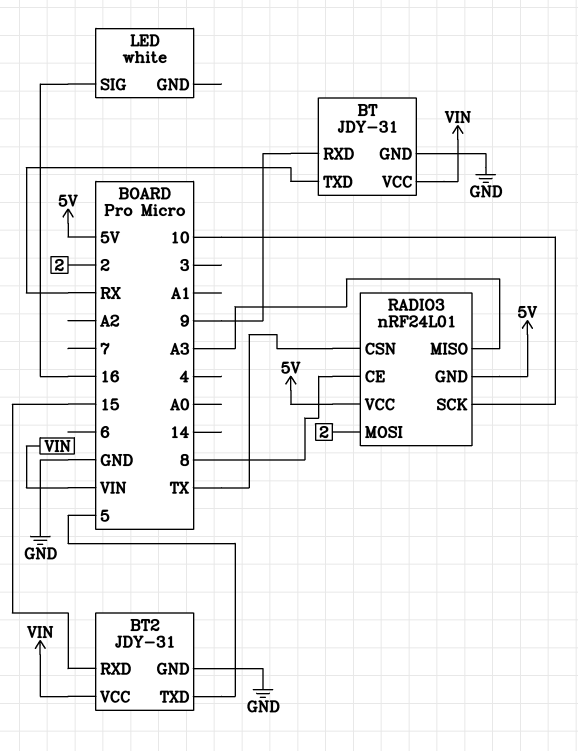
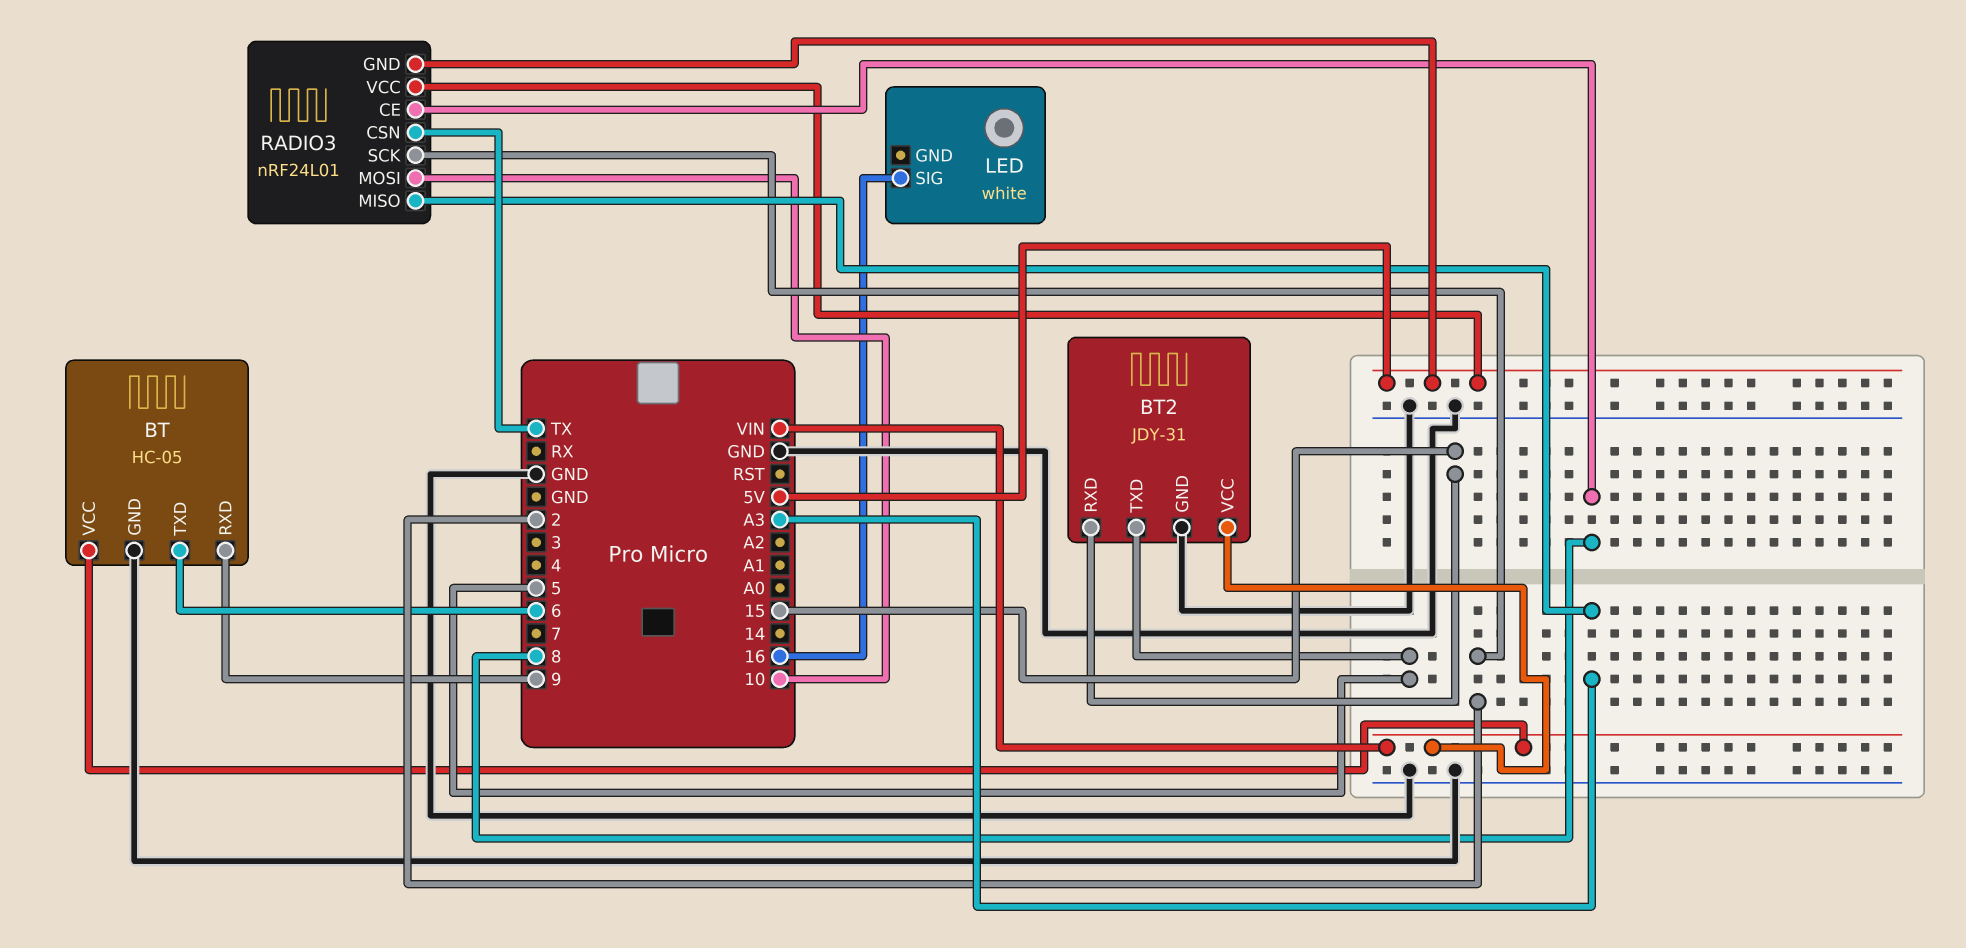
BT: JDY-31 -> HC-05
BT pin TXD: RX -> 6
RADIO3 pin MOSI: 2 -> 10
RADIO3 pin SCK: 10 -> 2

